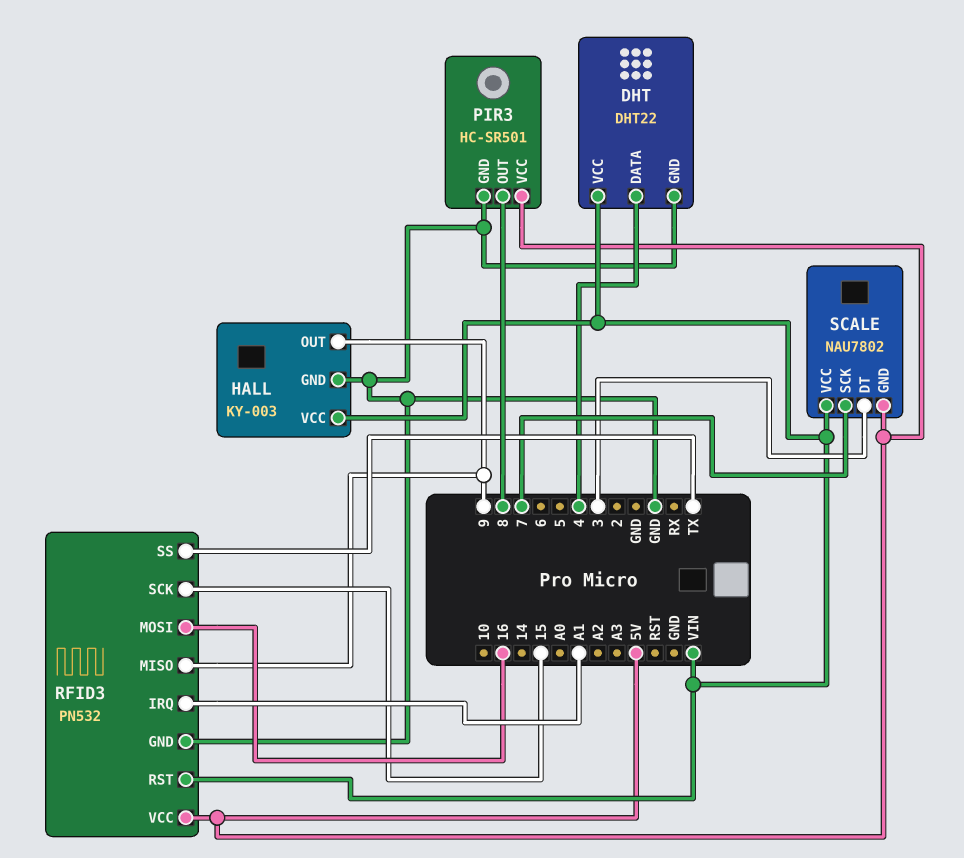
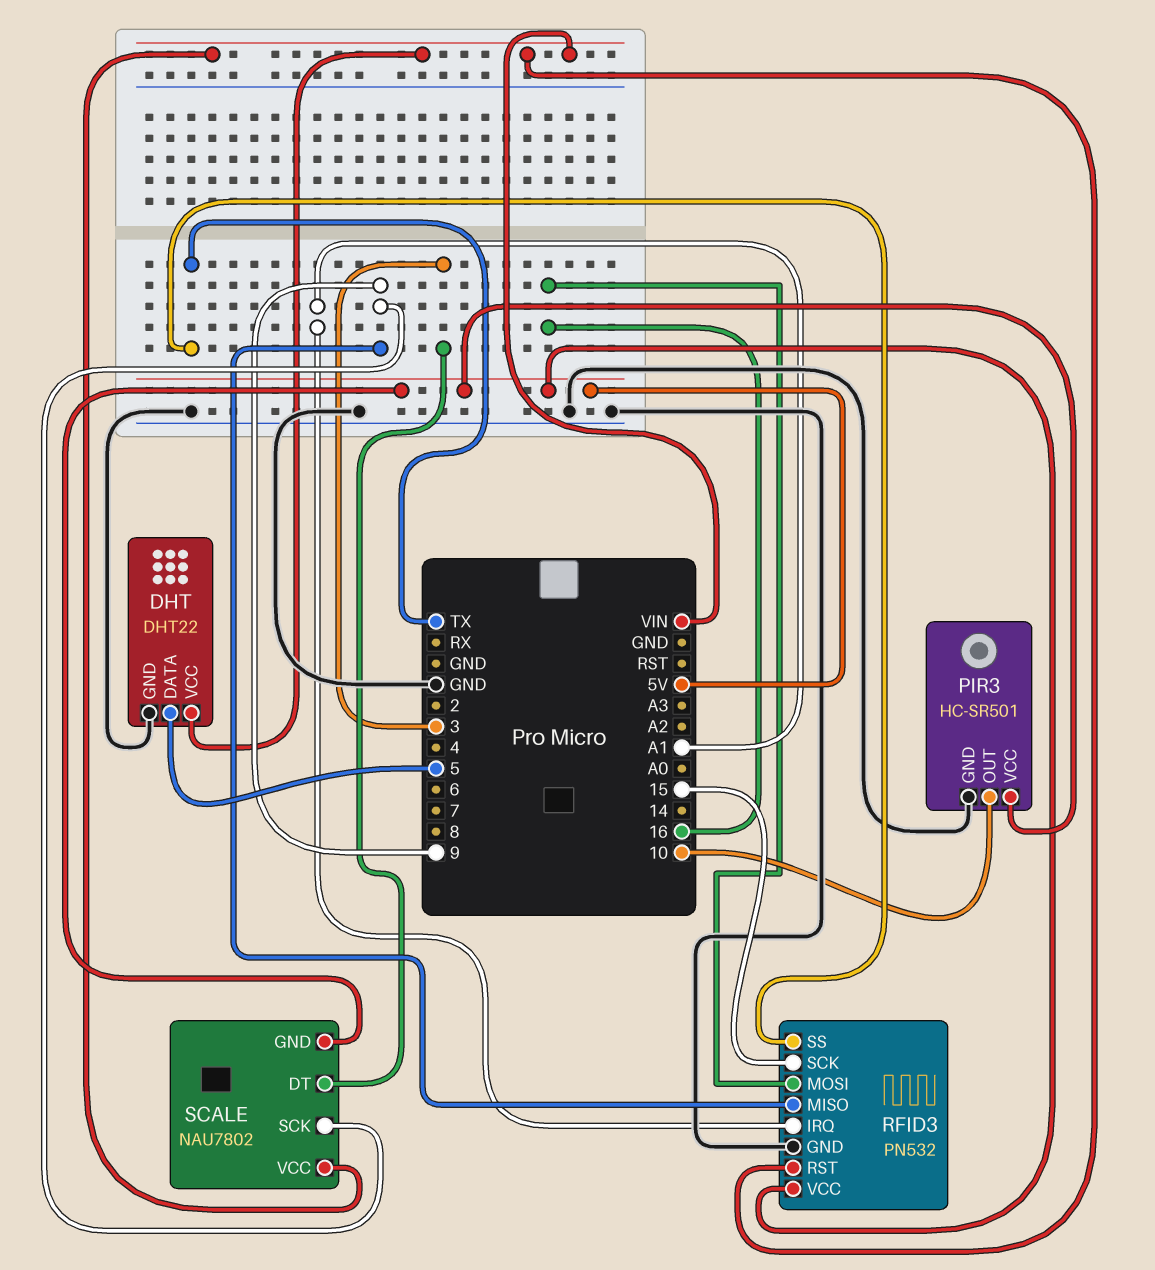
DHT pin DATA: 4 -> 5
HALL: KY-003 -> none
HALL pin GND: GND -> none
HALL pin OUT: 9 -> none
HALL pin VCC: VIN -> none
PIR3 pin OUT: 8 -> 10
SCALE pin SCK: 7 -> 9

